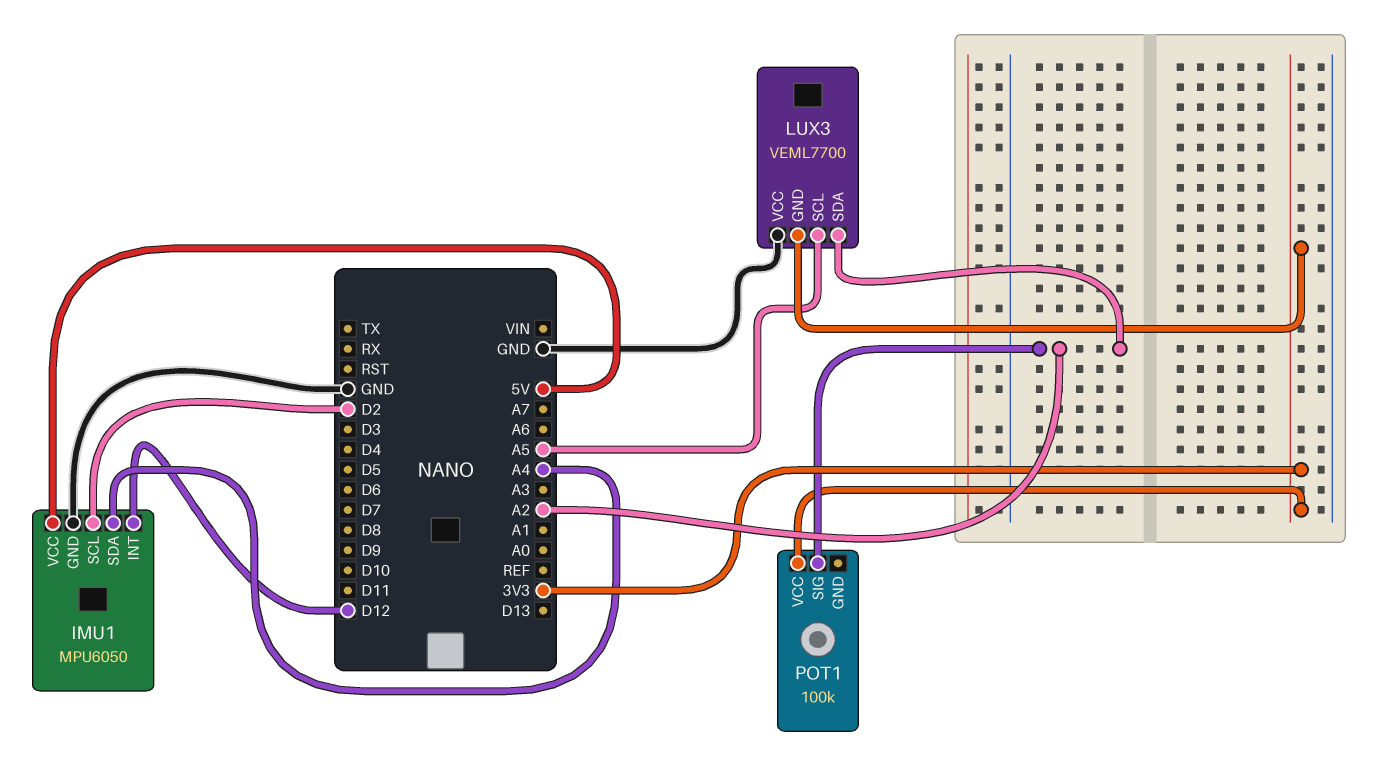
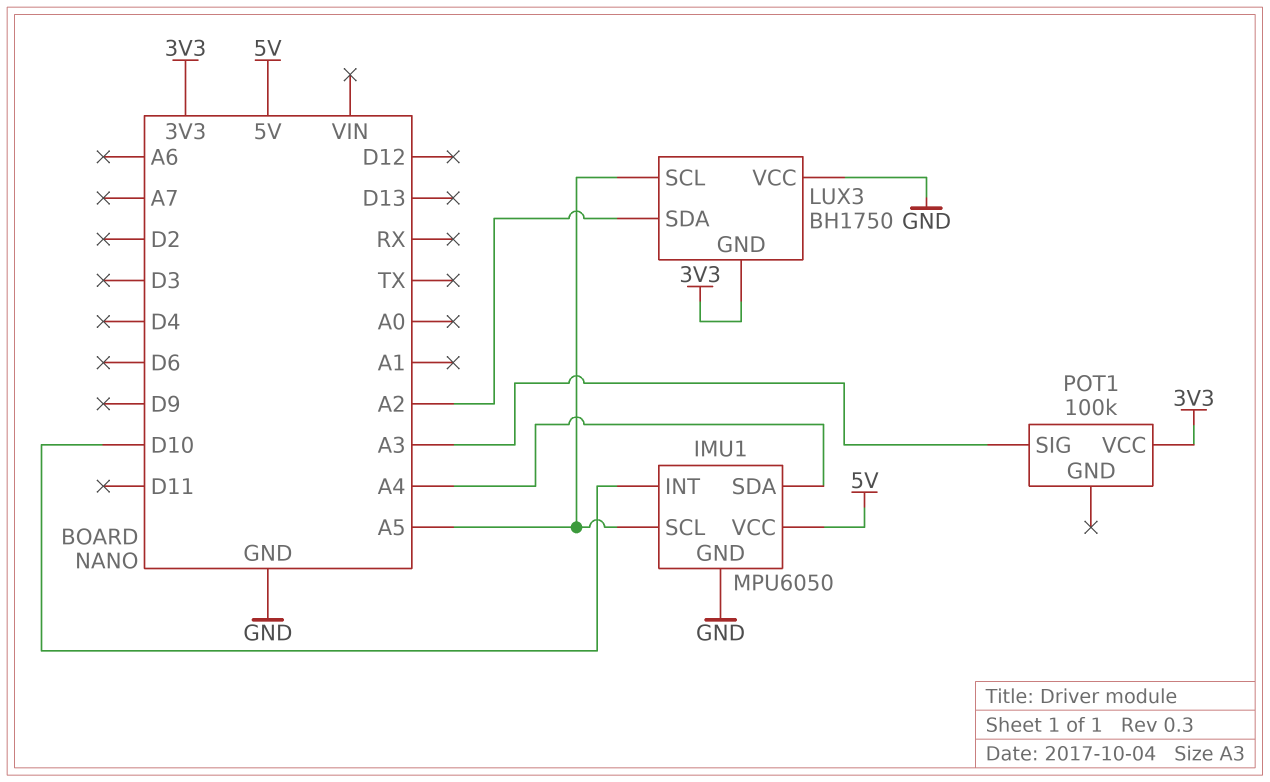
IMU1 pin INT: D12 -> D10
IMU1 pin SCL: D2 -> A5
LUX3: VEML7700 -> BH1750
POT1 pin SIG: A2 -> A3

